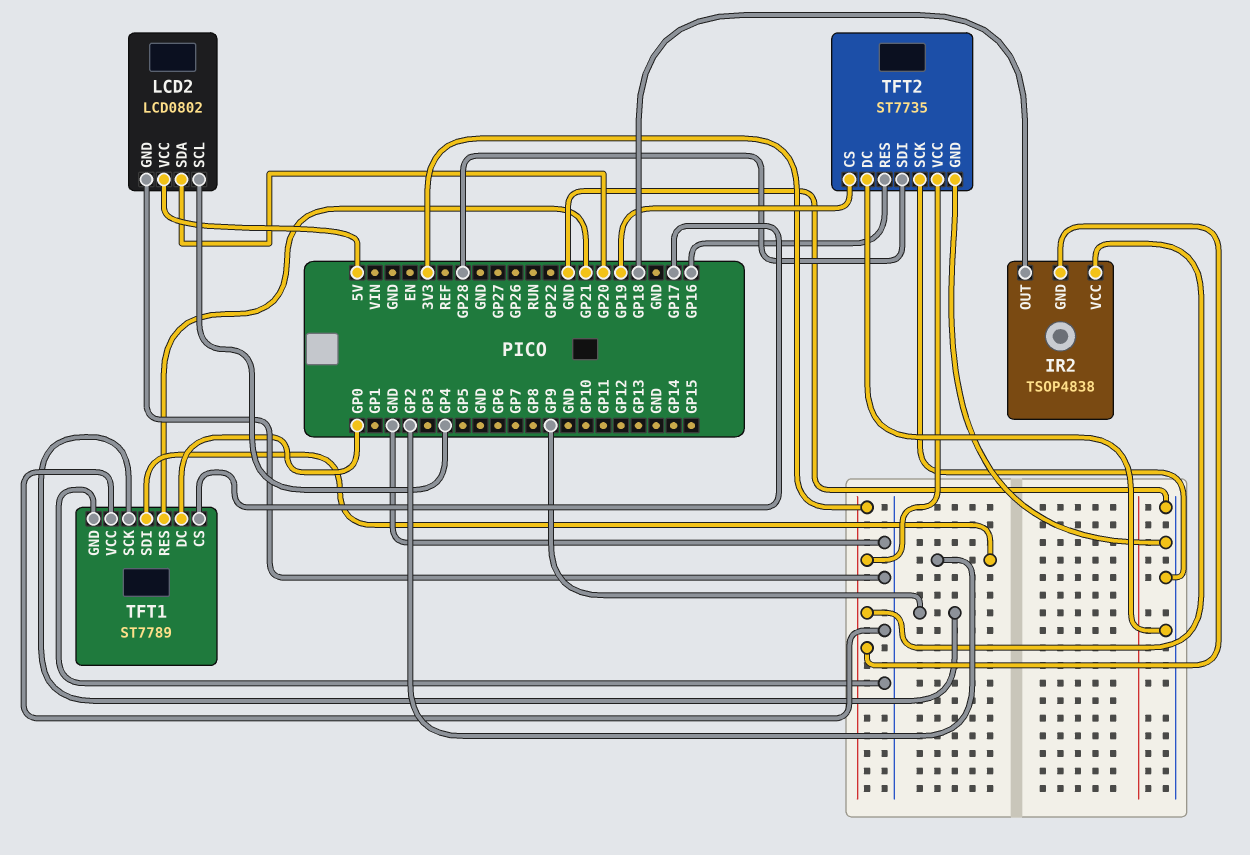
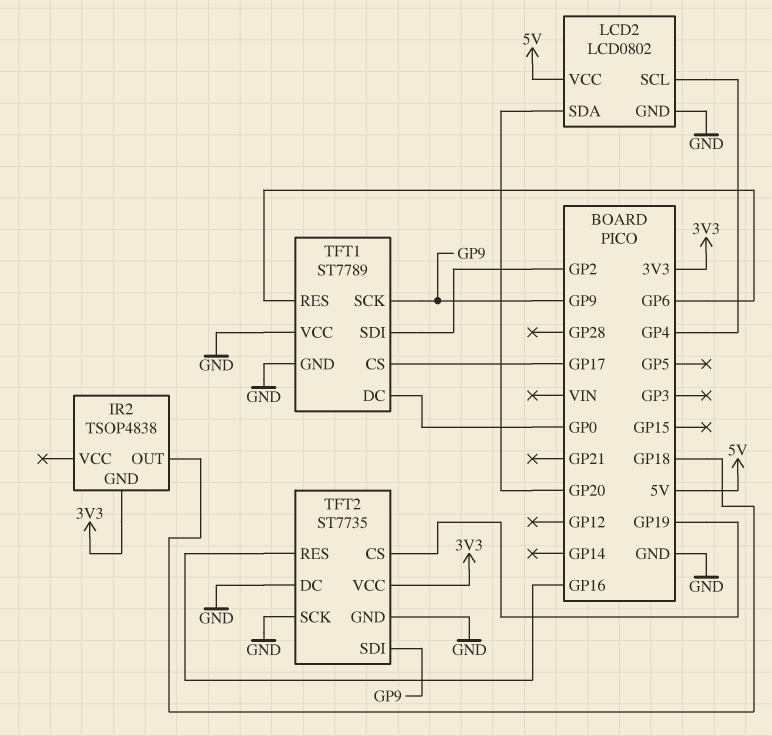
IR2 pin VCC: 3V3 -> none
TFT1 pin RES: GP21 -> GP6
TFT2 pin SDI: GP28 -> GP9

